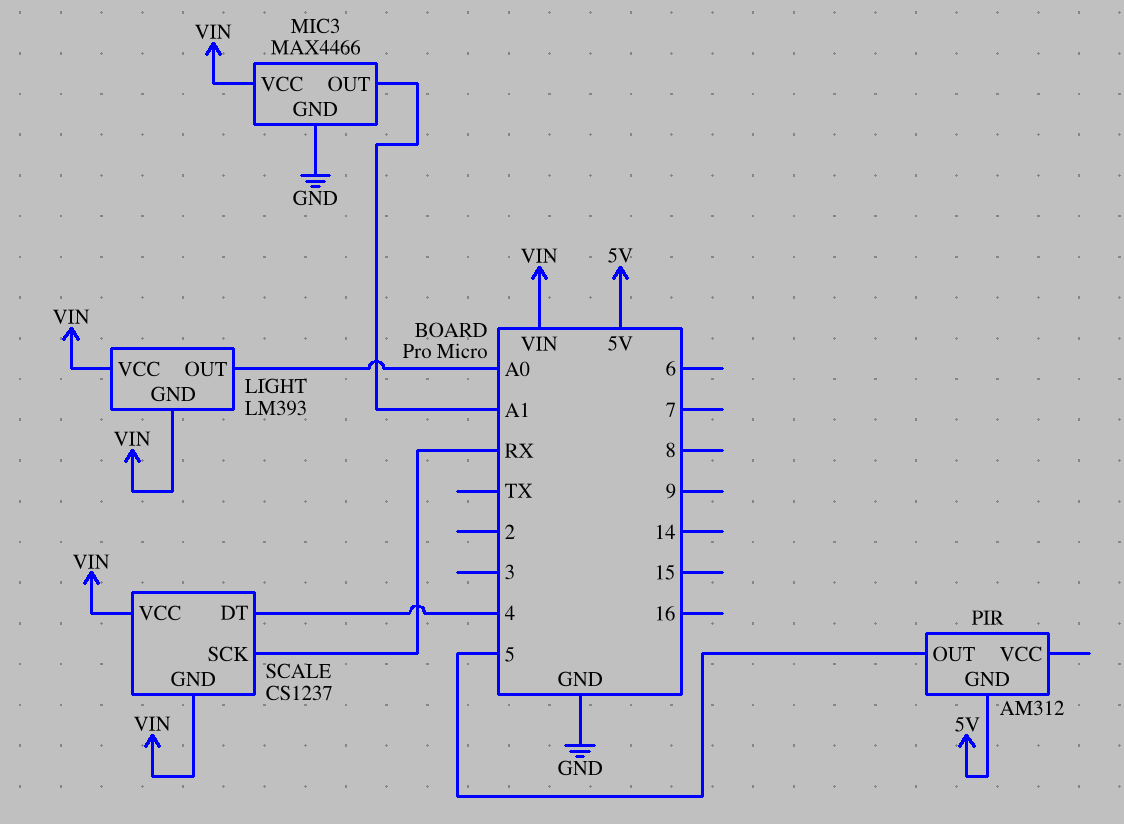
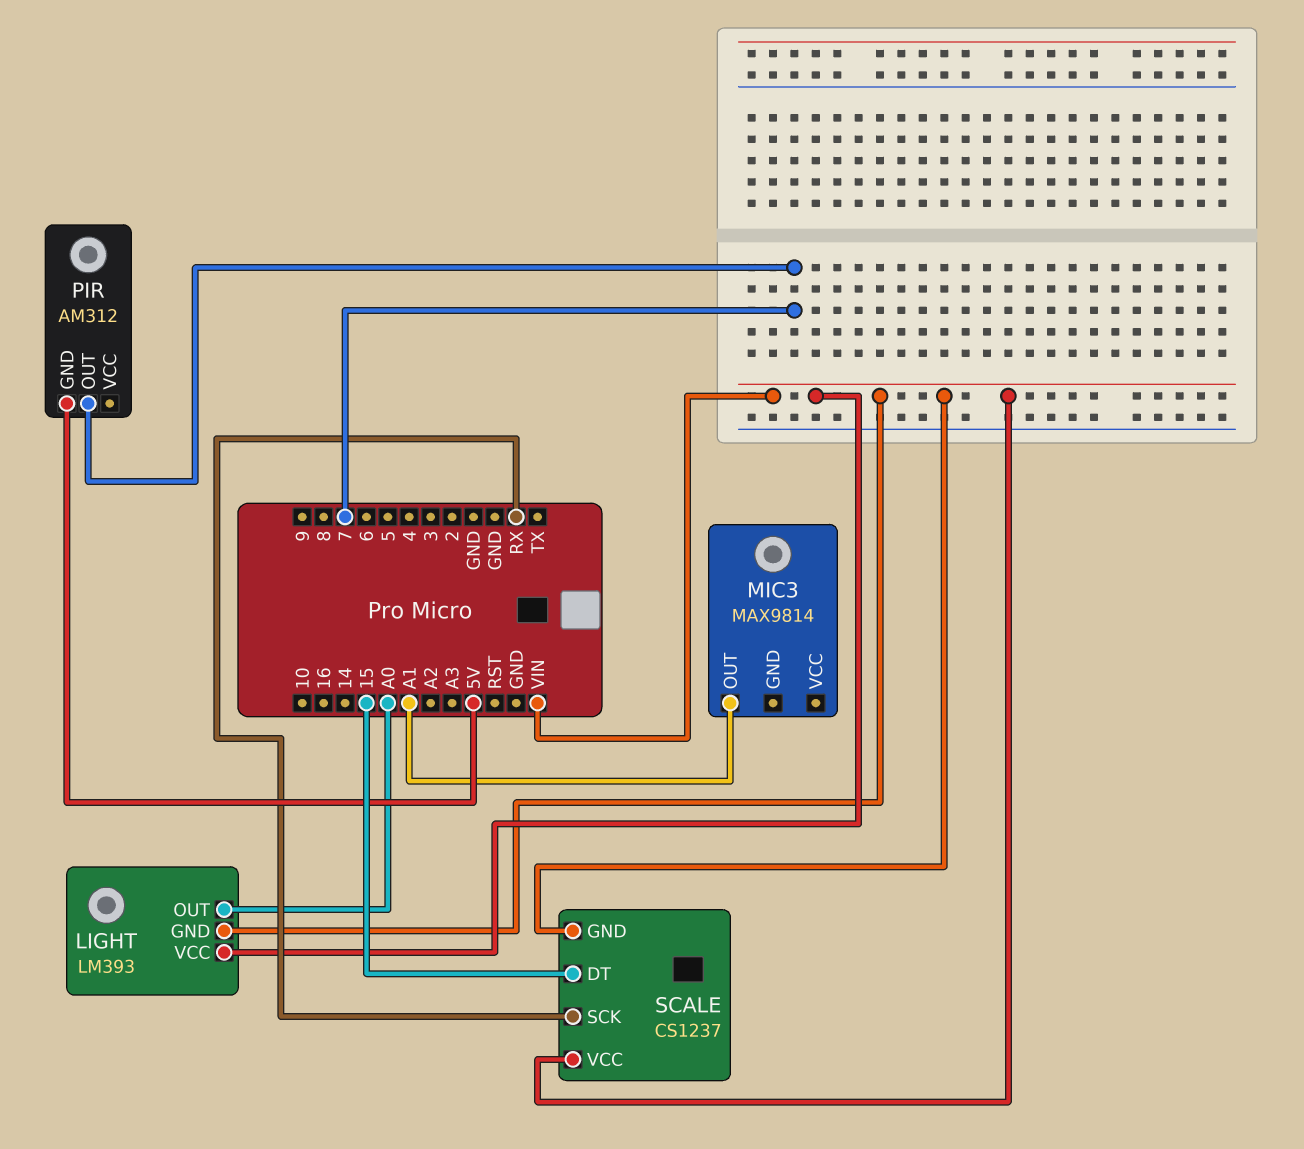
MIC3: MAX4466 -> MAX9814
MIC3 pin GND: GND -> none
MIC3 pin VCC: VIN -> none
PIR pin OUT: 5 -> 7
SCALE pin DT: 4 -> 15

